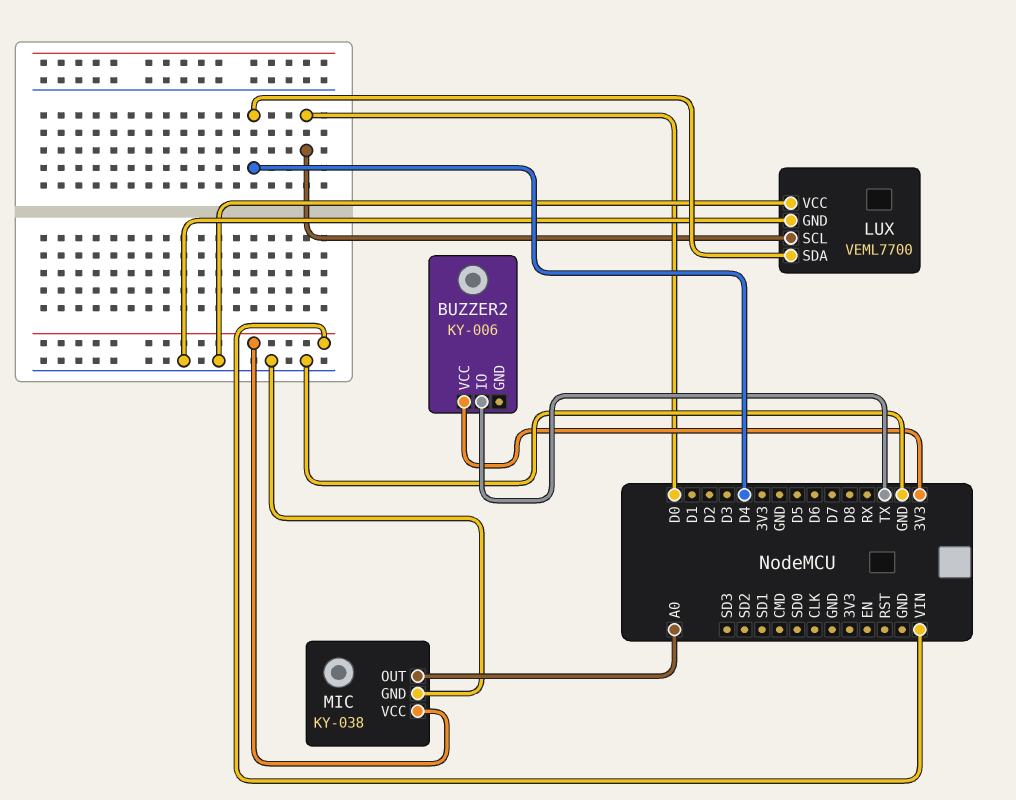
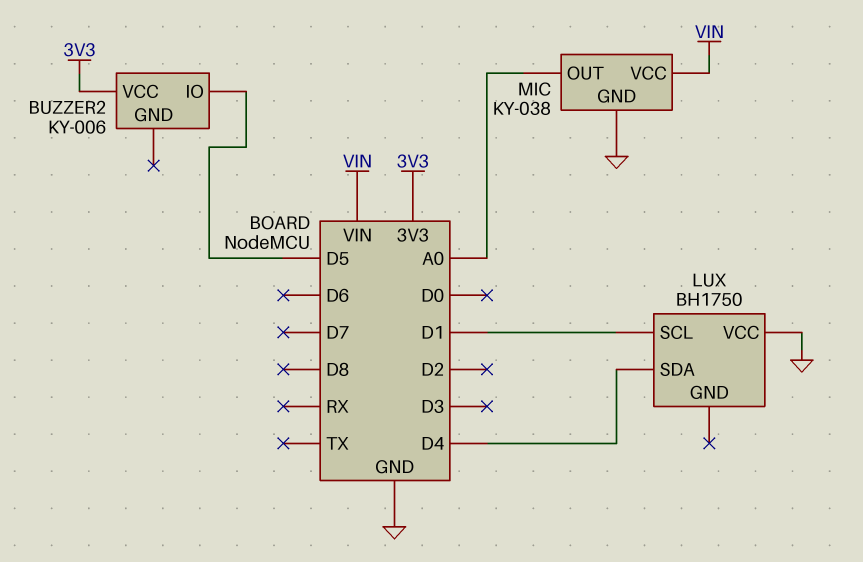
BUZZER2 pin IO: TX -> D5
LUX: VEML7700 -> BH1750
LUX pin GND: GND -> none
LUX pin SCL: D0 -> D1

